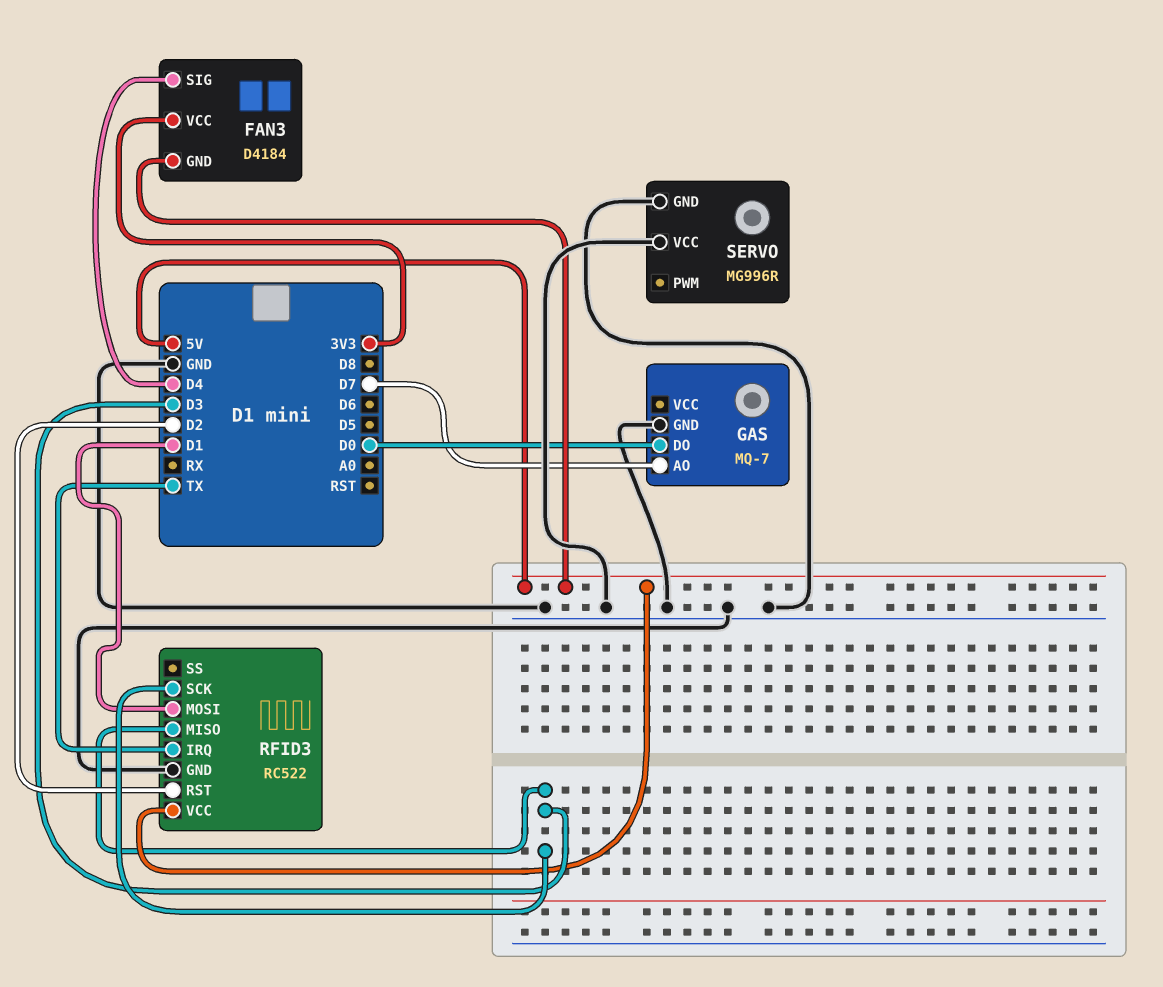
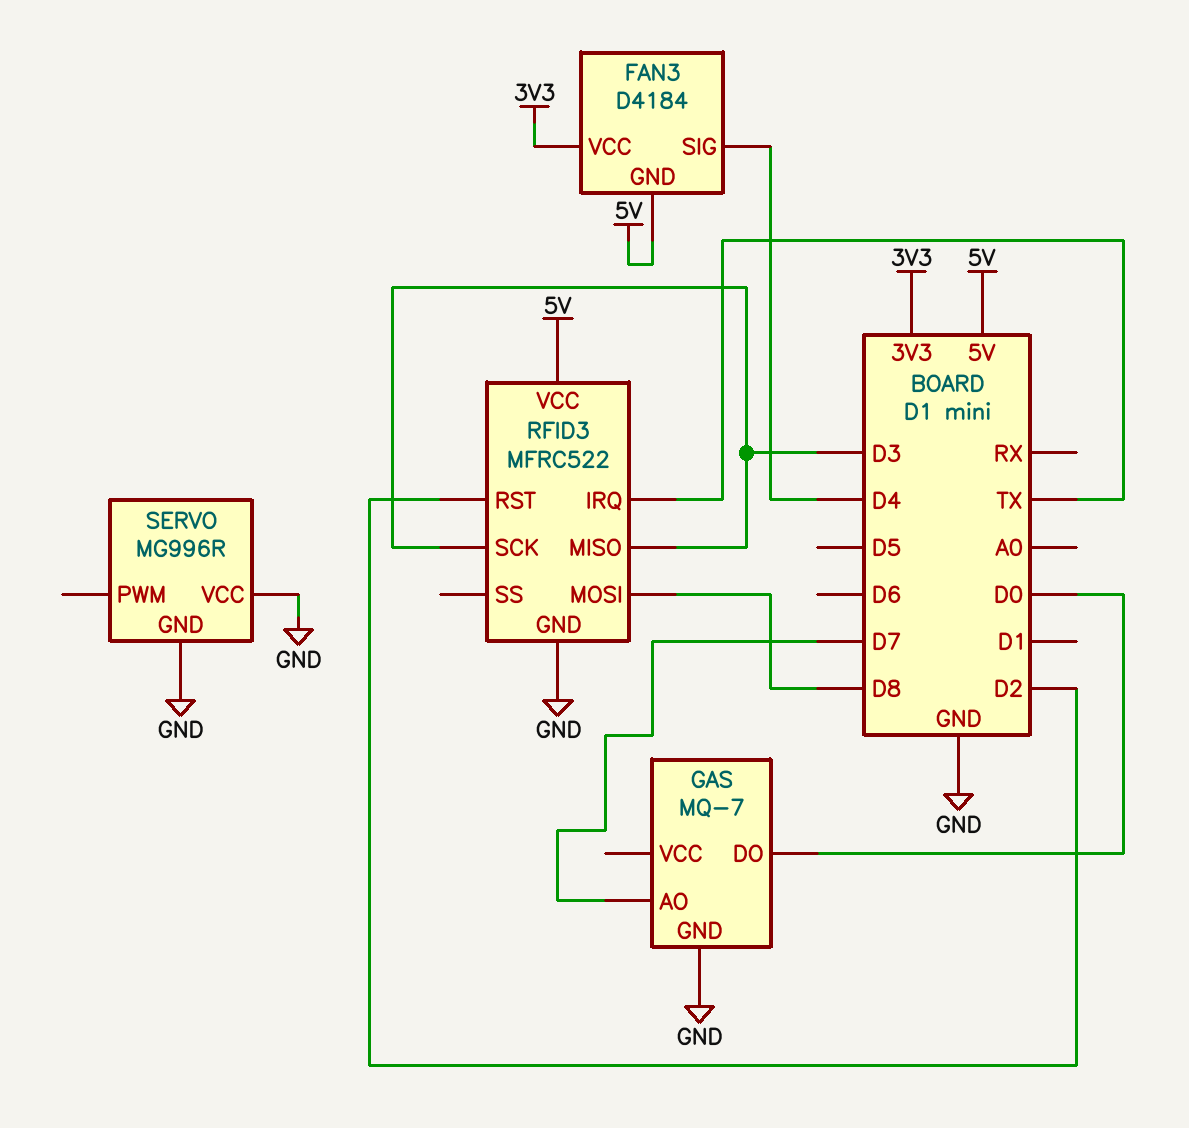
RFID3: RC522 -> MFRC522
RFID3 pin MOSI: D1 -> D8

